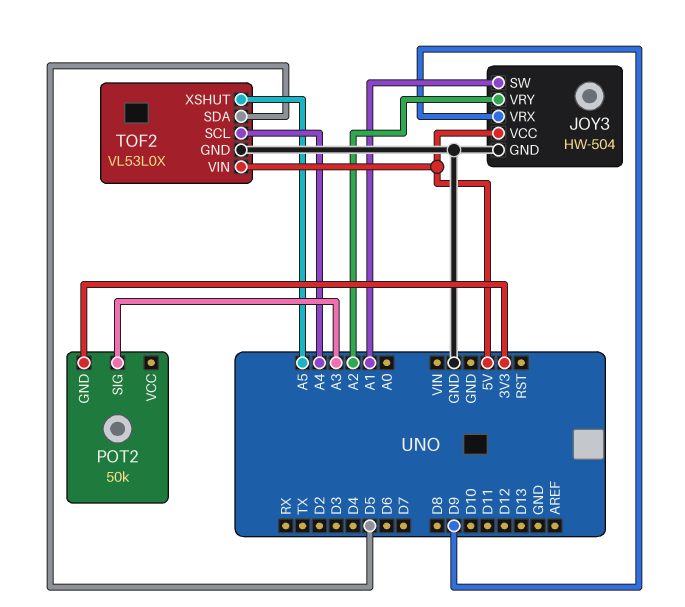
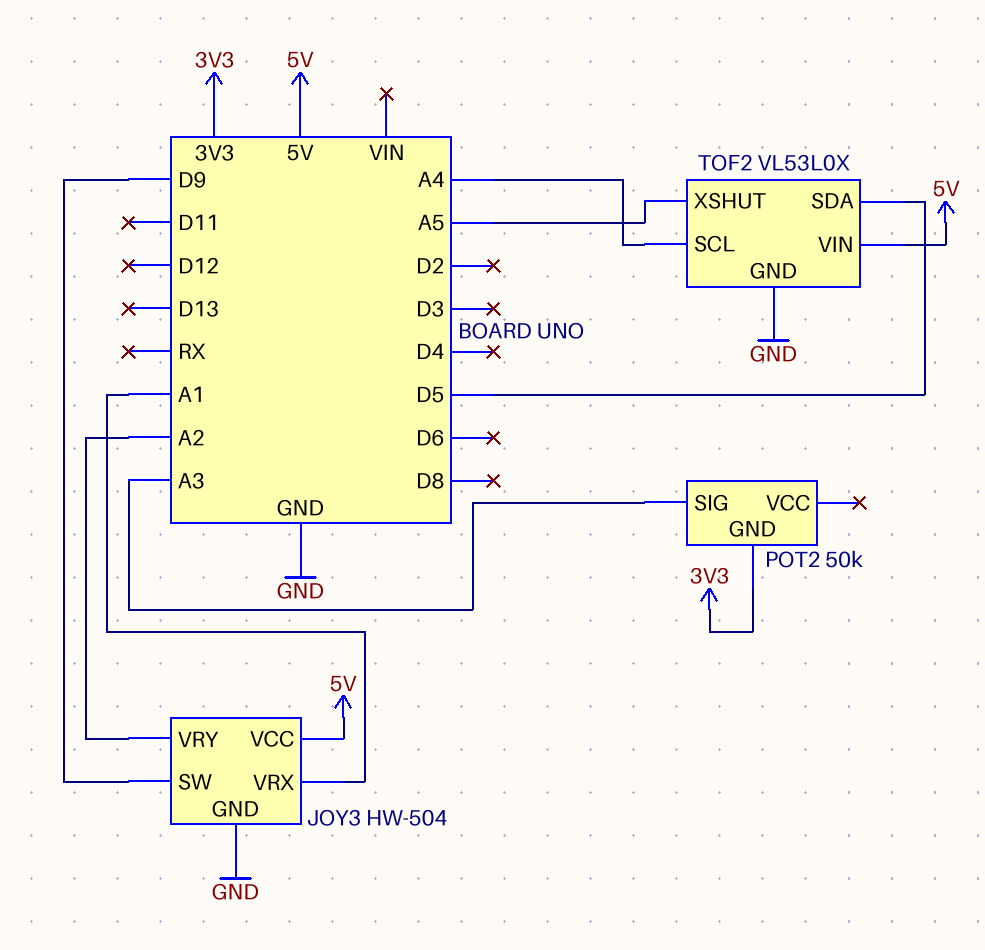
JOY3 pin SW: A1 -> D9
JOY3 pin VRX: D9 -> A1

